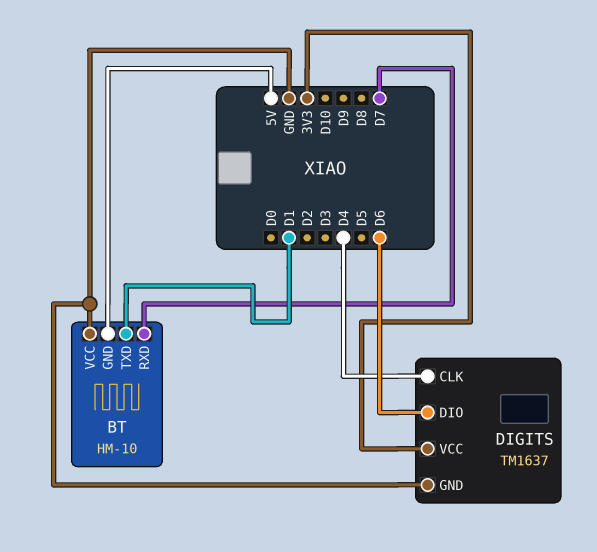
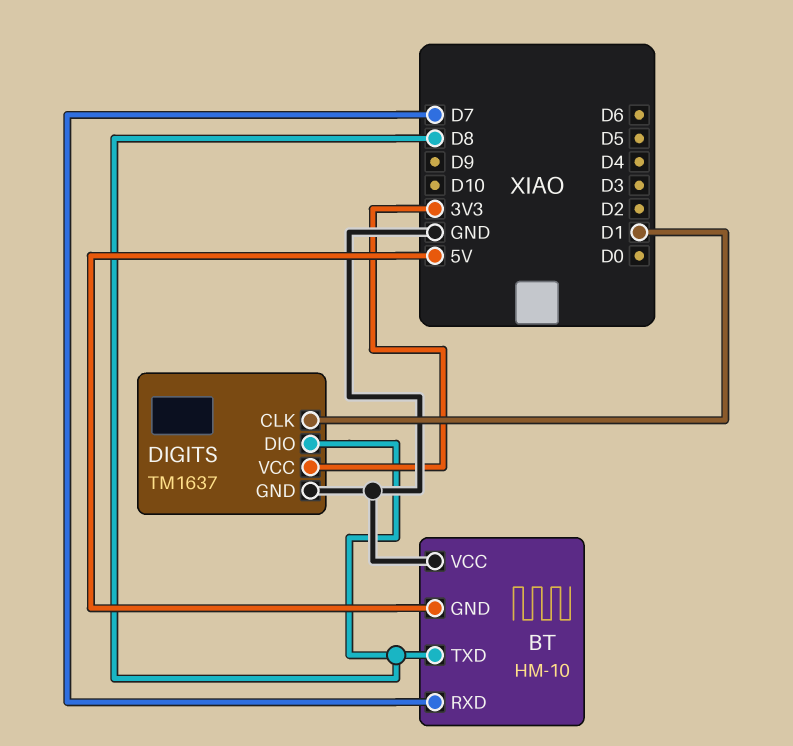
BT pin TXD: D1 -> D8
DIGITS pin CLK: D4 -> D1
DIGITS pin DIO: D6 -> D8

